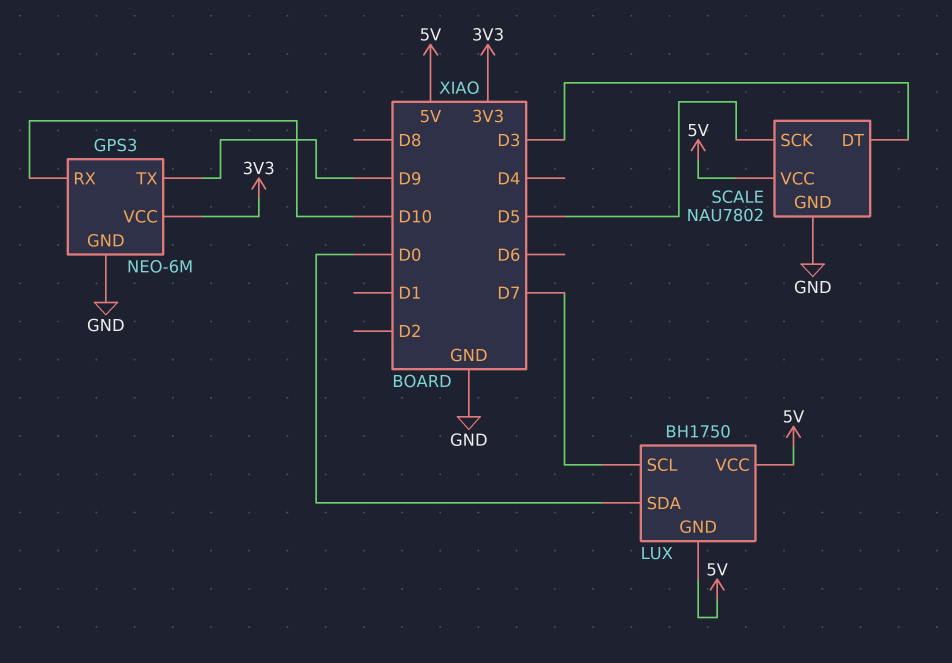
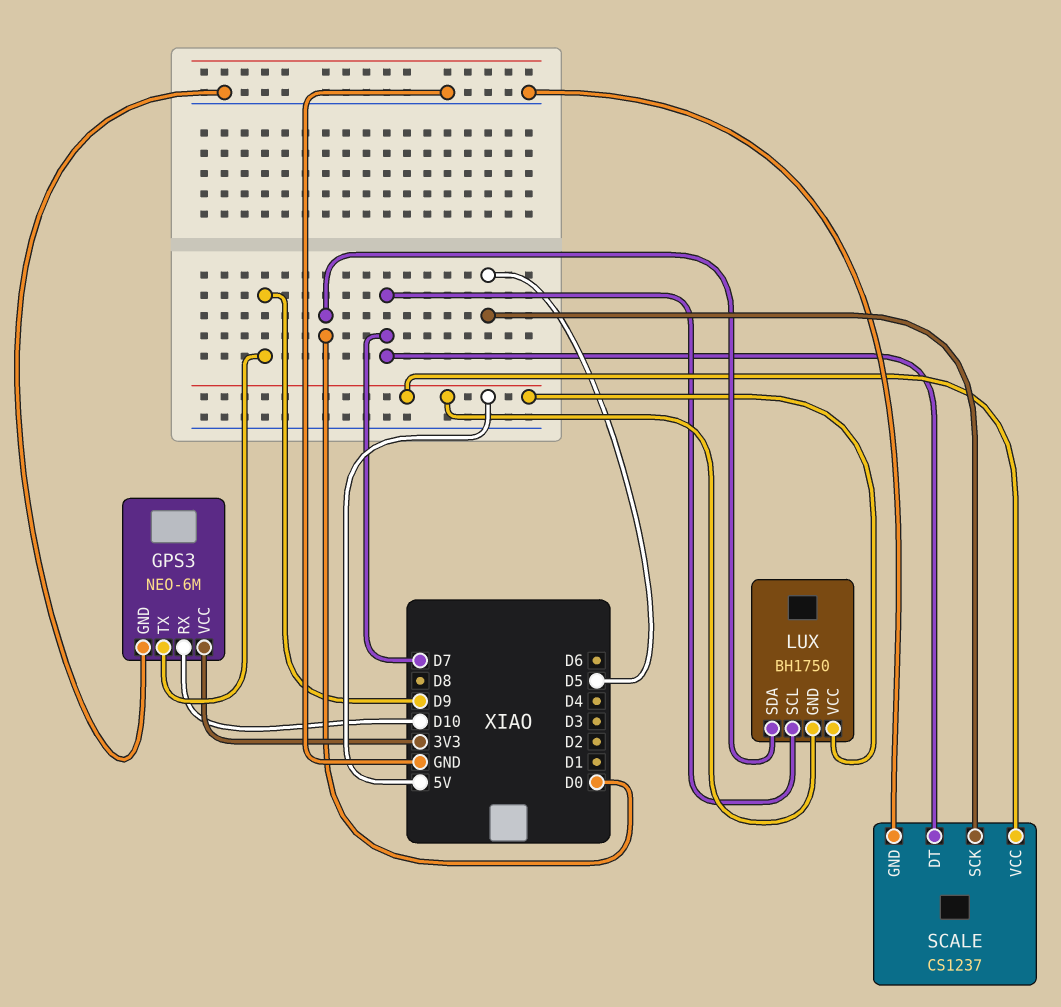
SCALE: NAU7802 -> CS1237
SCALE pin DT: D3 -> D7

